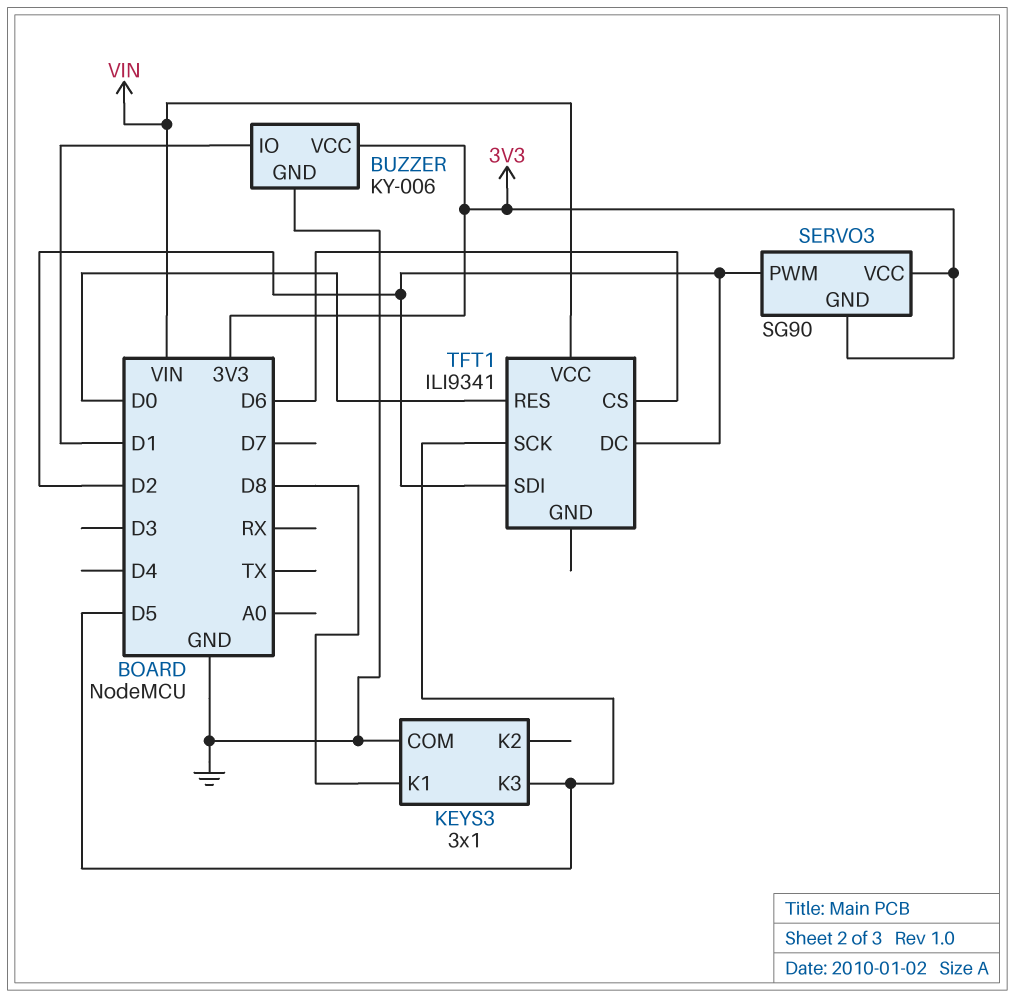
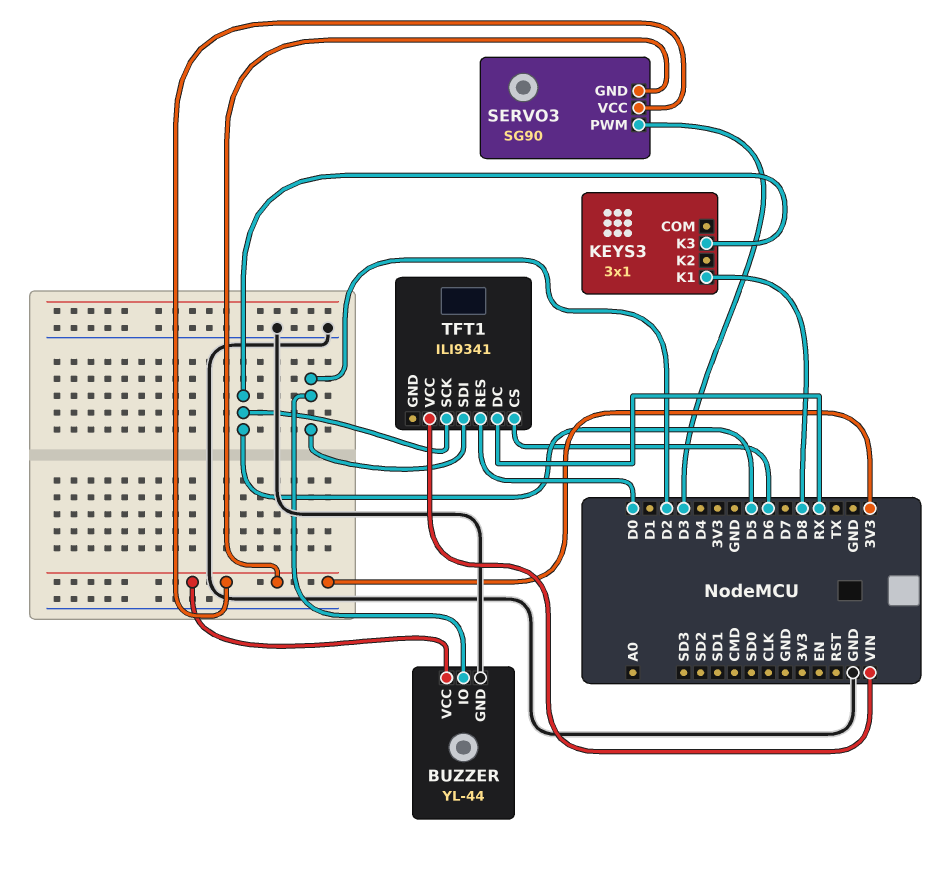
BUZZER: KY-006 -> YL-44
BUZZER pin IO: D1 -> D2
KEYS3 pin COM: GND -> none
SERVO3 pin PWM: D2 -> D3
TFT1 pin DC: D2 -> RX

